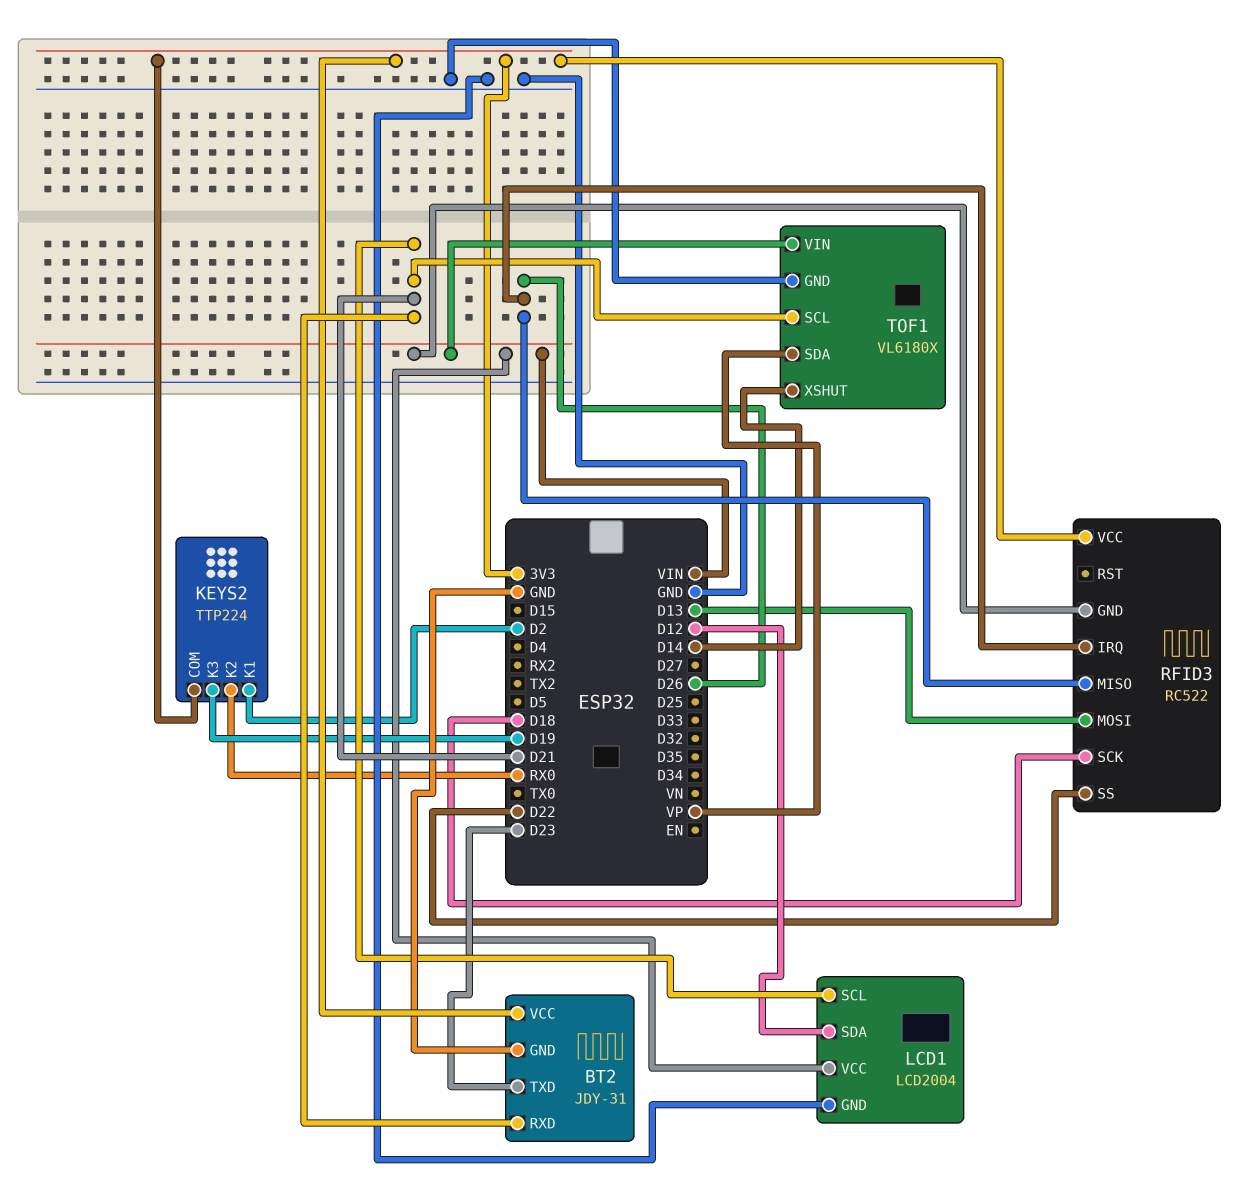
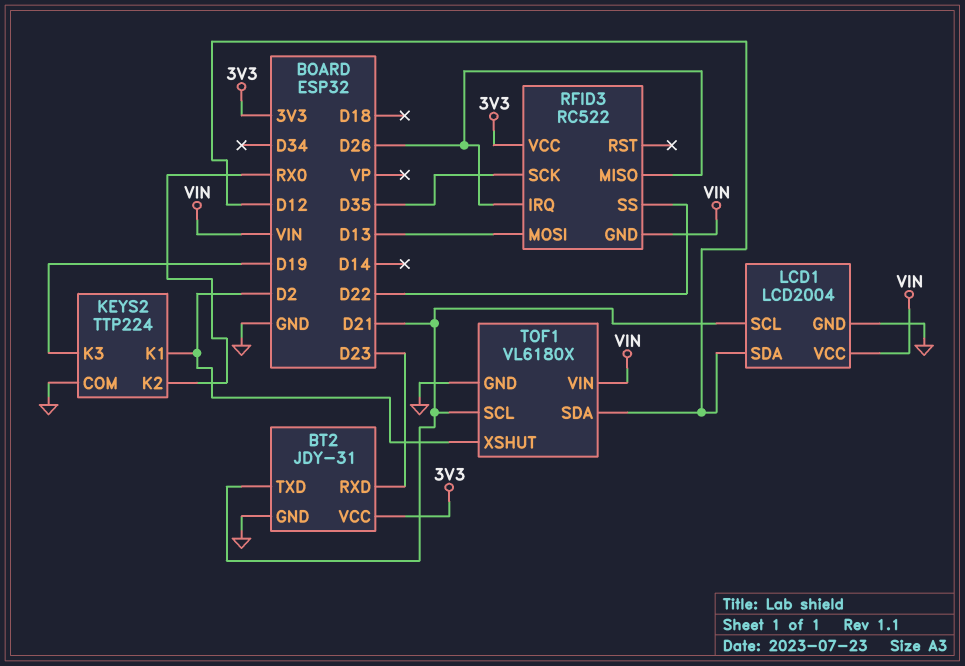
BT2 pin RXD: D21 -> D23
BT2 pin TXD: D23 -> D21
KEYS2 pin COM: 3V3 -> GND
RFID3 pin SCK: D18 -> D35
TOF1 pin SDA: VP -> D12
TOF1 pin XSHUT: D14 -> D2

